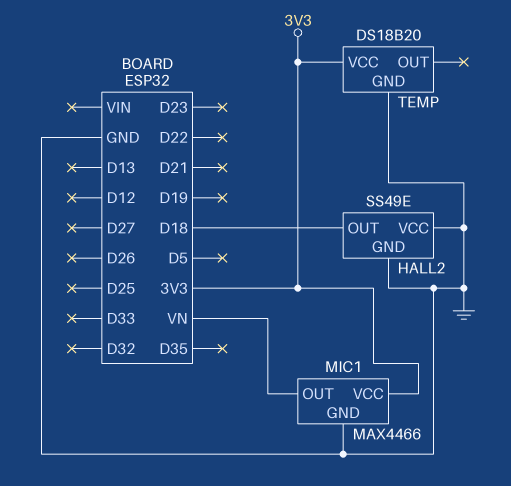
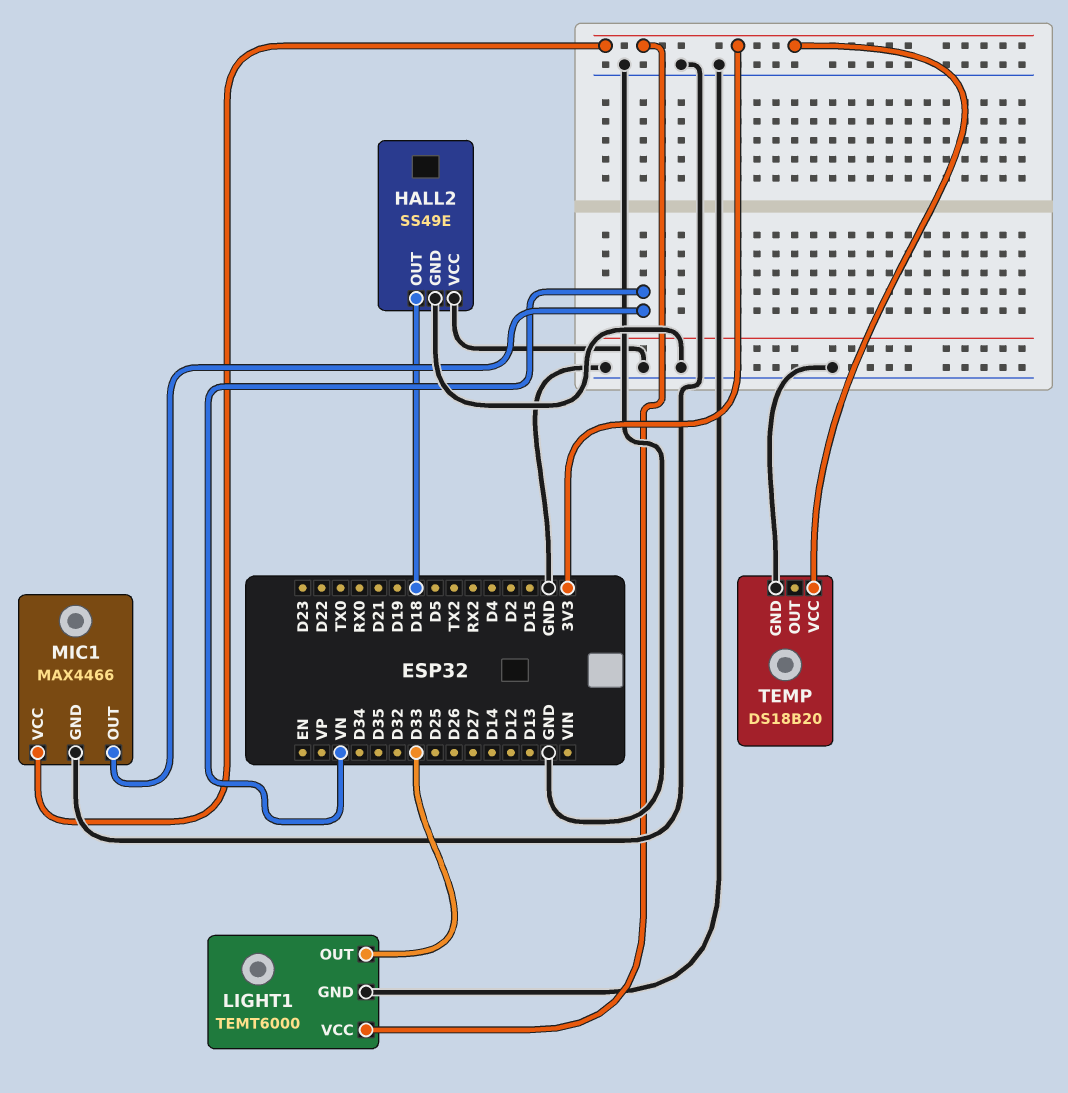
LIGHT1: none -> TEMT6000
LIGHT1 pin GND: none -> GND
LIGHT1 pin OUT: none -> D33
LIGHT1 pin VCC: none -> 3V3

